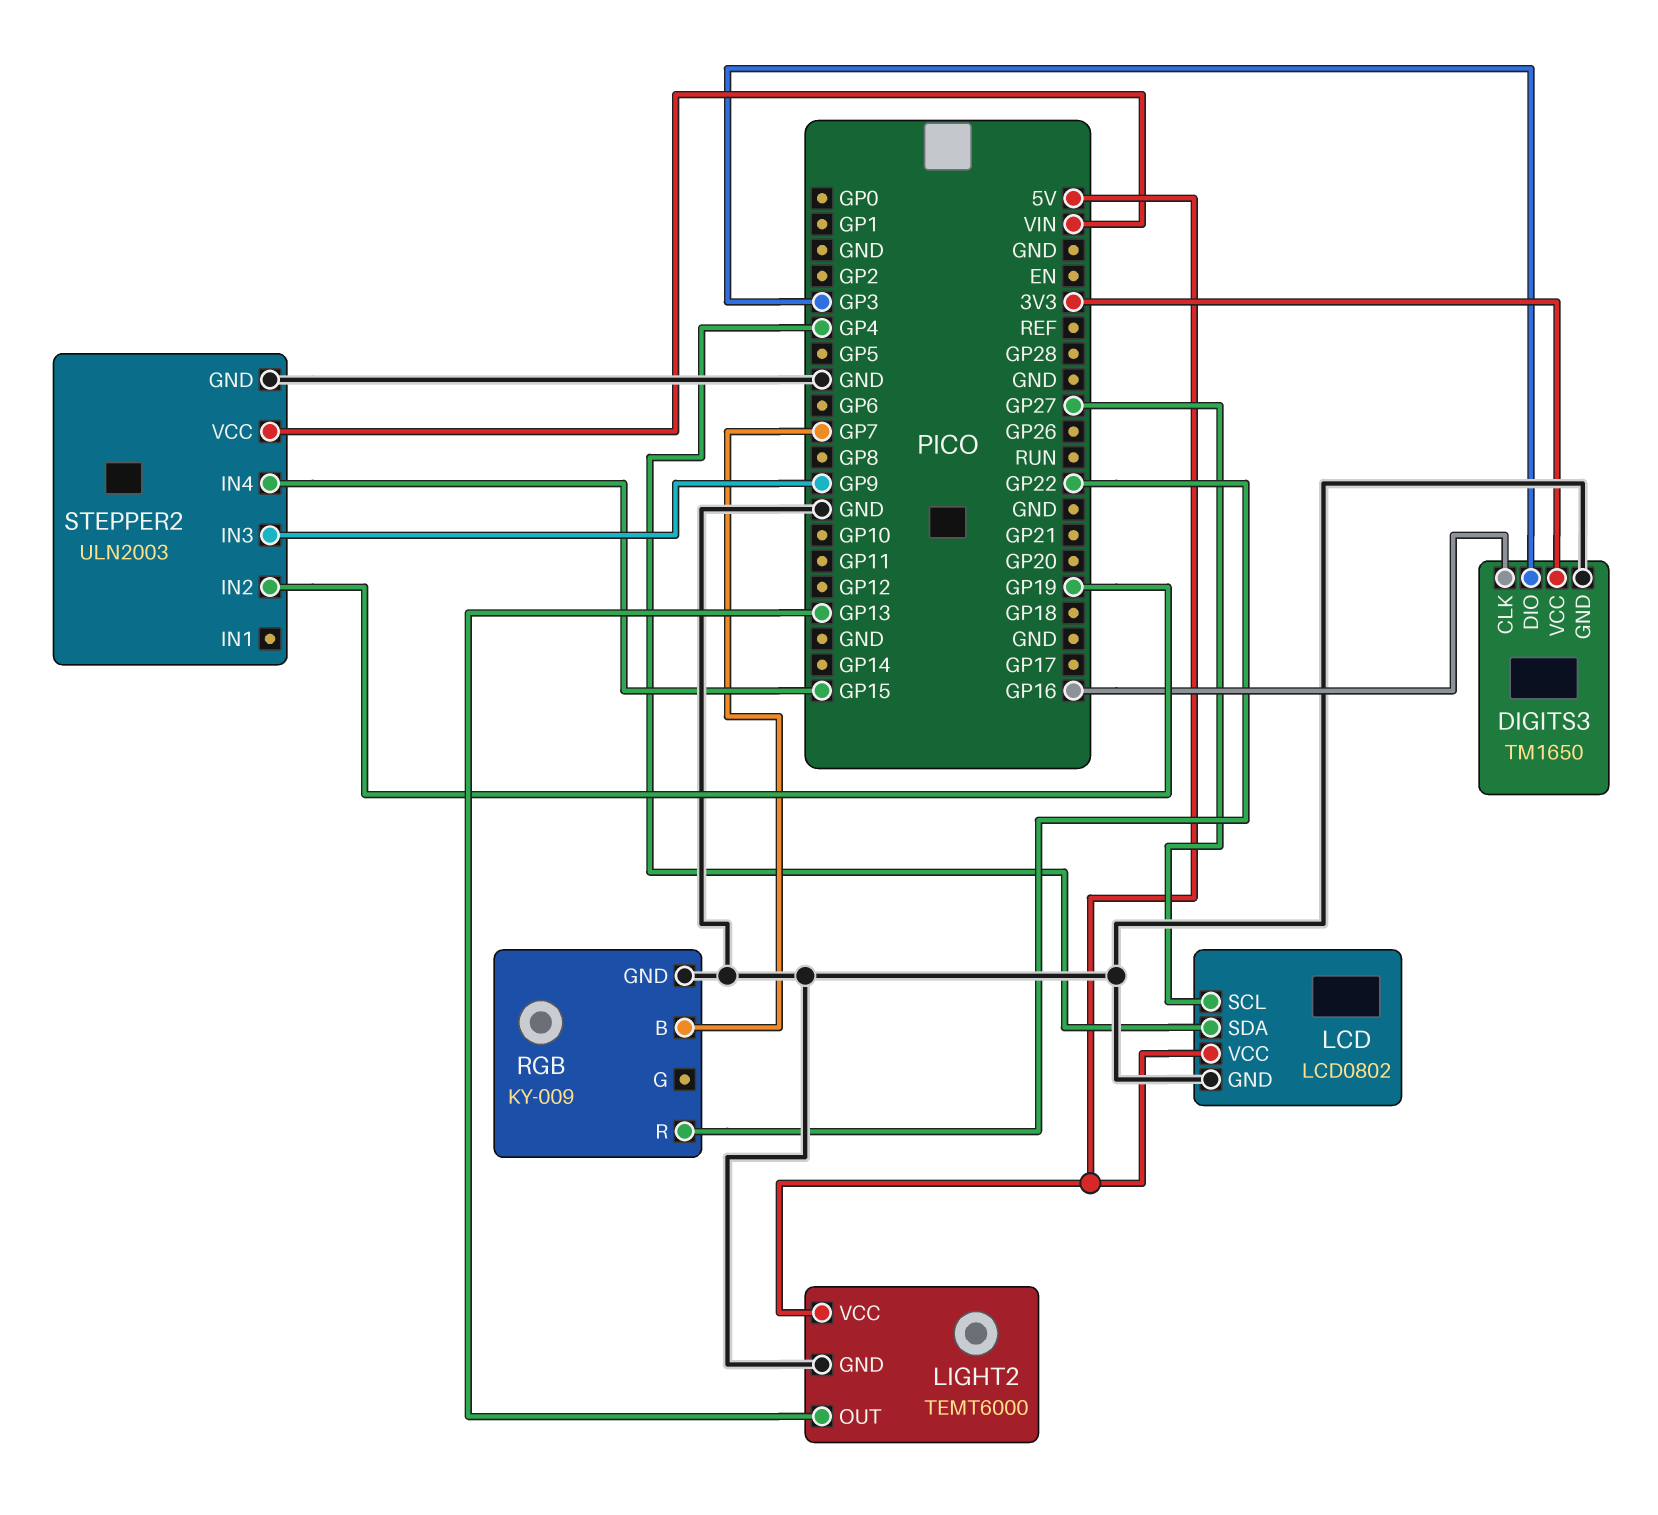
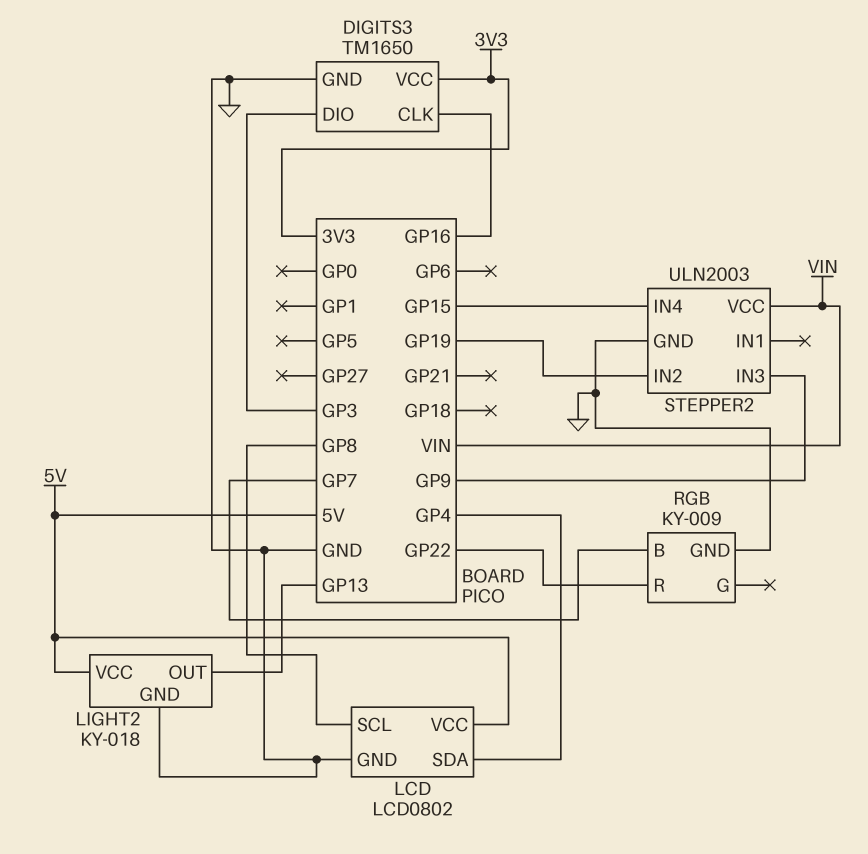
LCD pin SCL: GP27 -> GP8
LIGHT2: TEMT6000 -> KY-018

